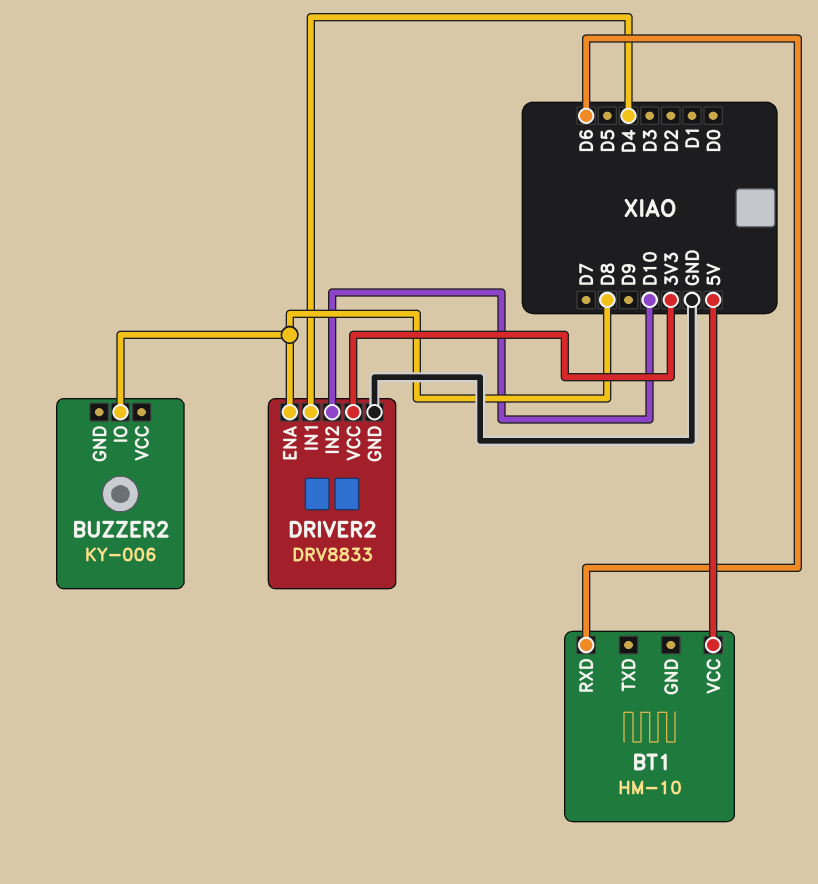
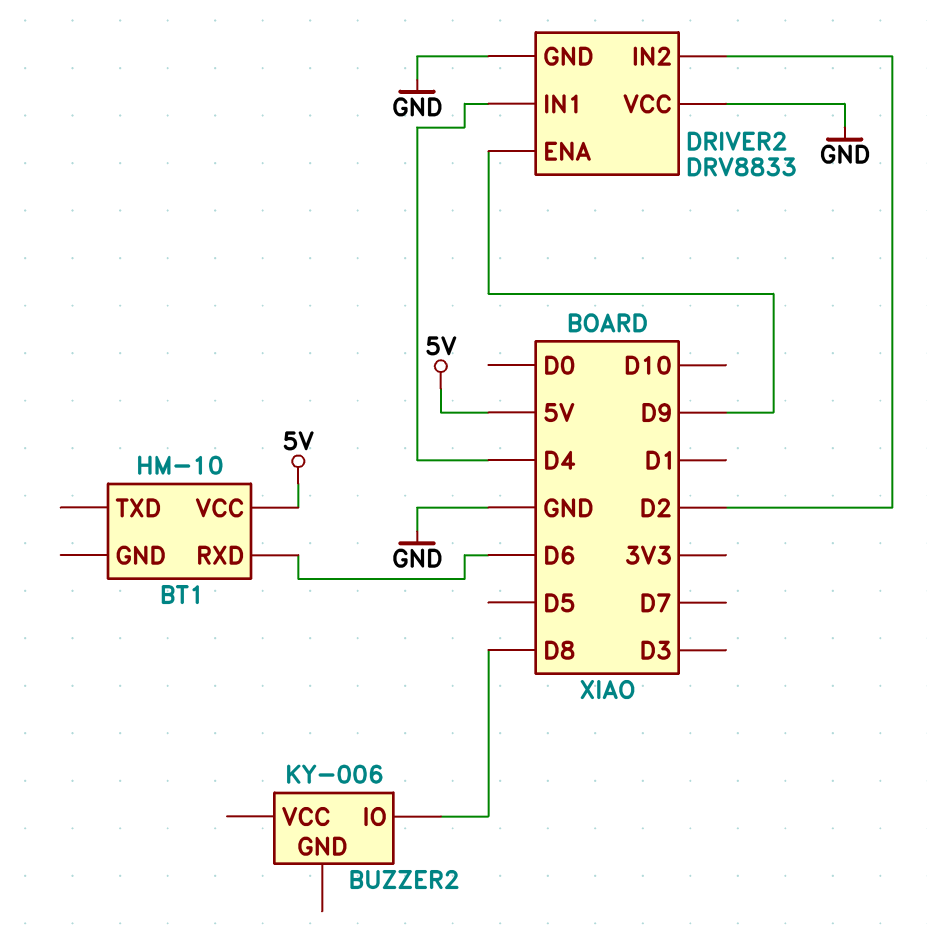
DRIVER2 pin ENA: D8 -> D9
DRIVER2 pin IN2: D10 -> D2
DRIVER2 pin VCC: 3V3 -> GND

